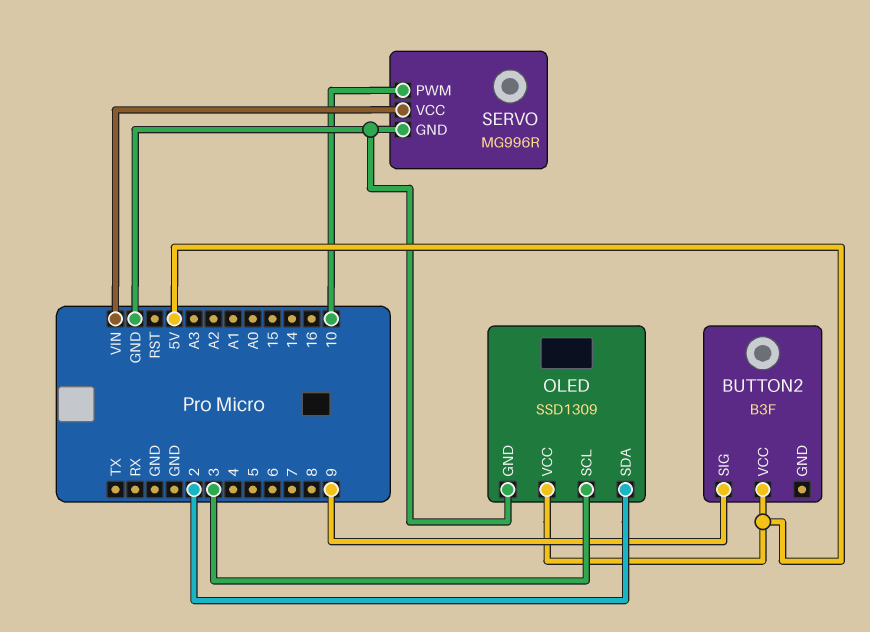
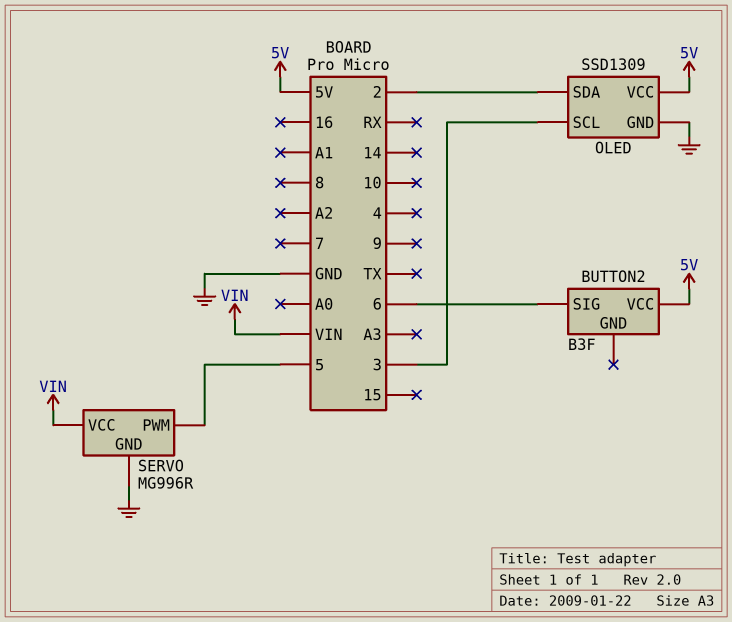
BUTTON2 pin SIG: 9 -> 6
SERVO pin PWM: 10 -> 5

